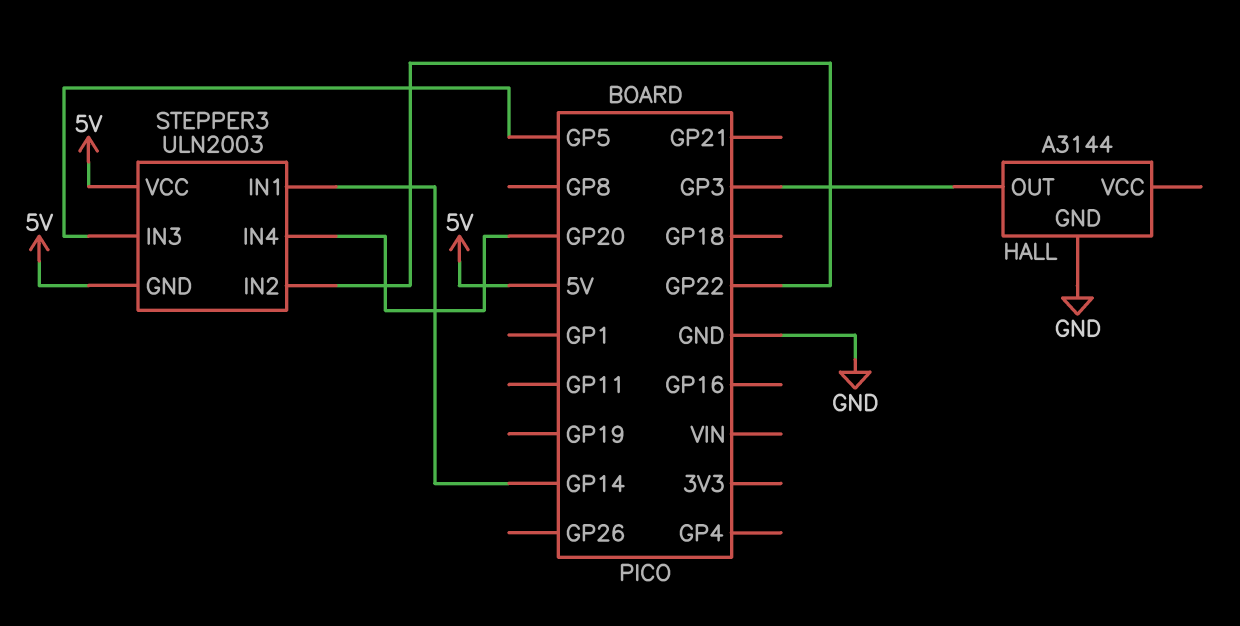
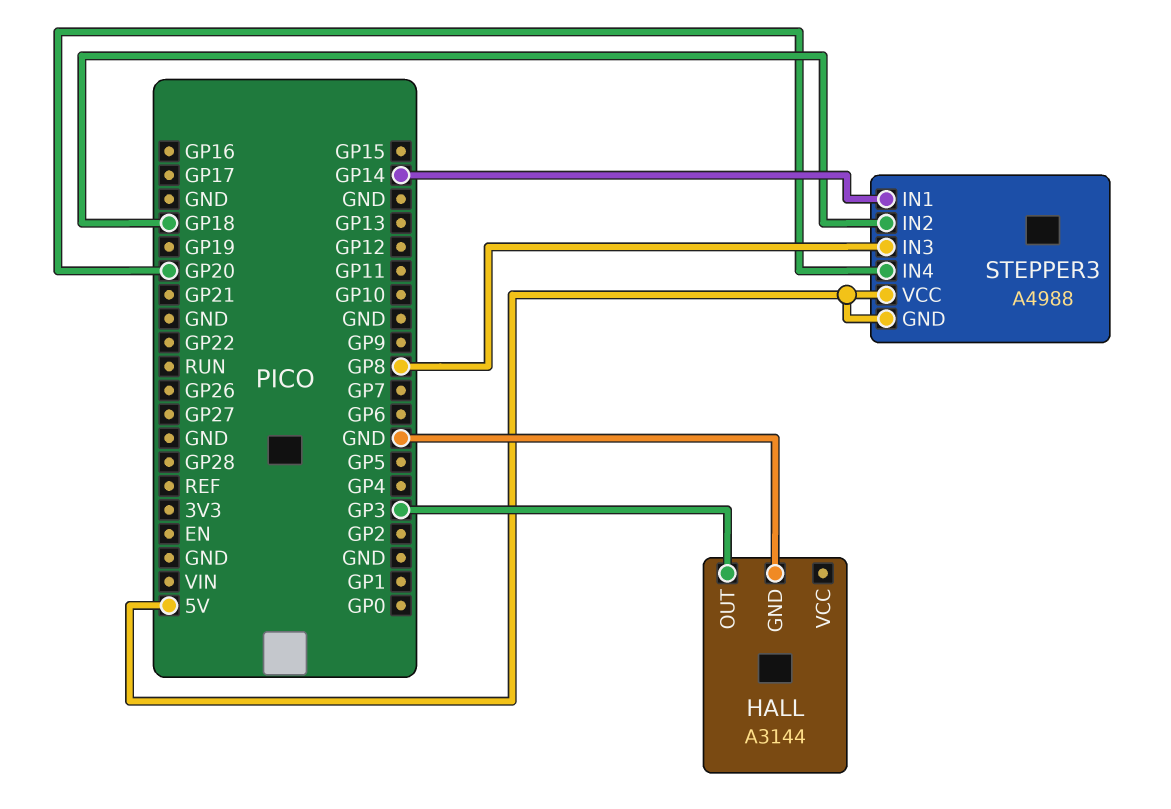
STEPPER3: ULN2003 -> A4988
STEPPER3 pin IN2: GP22 -> GP18
STEPPER3 pin IN3: GP5 -> GP8

